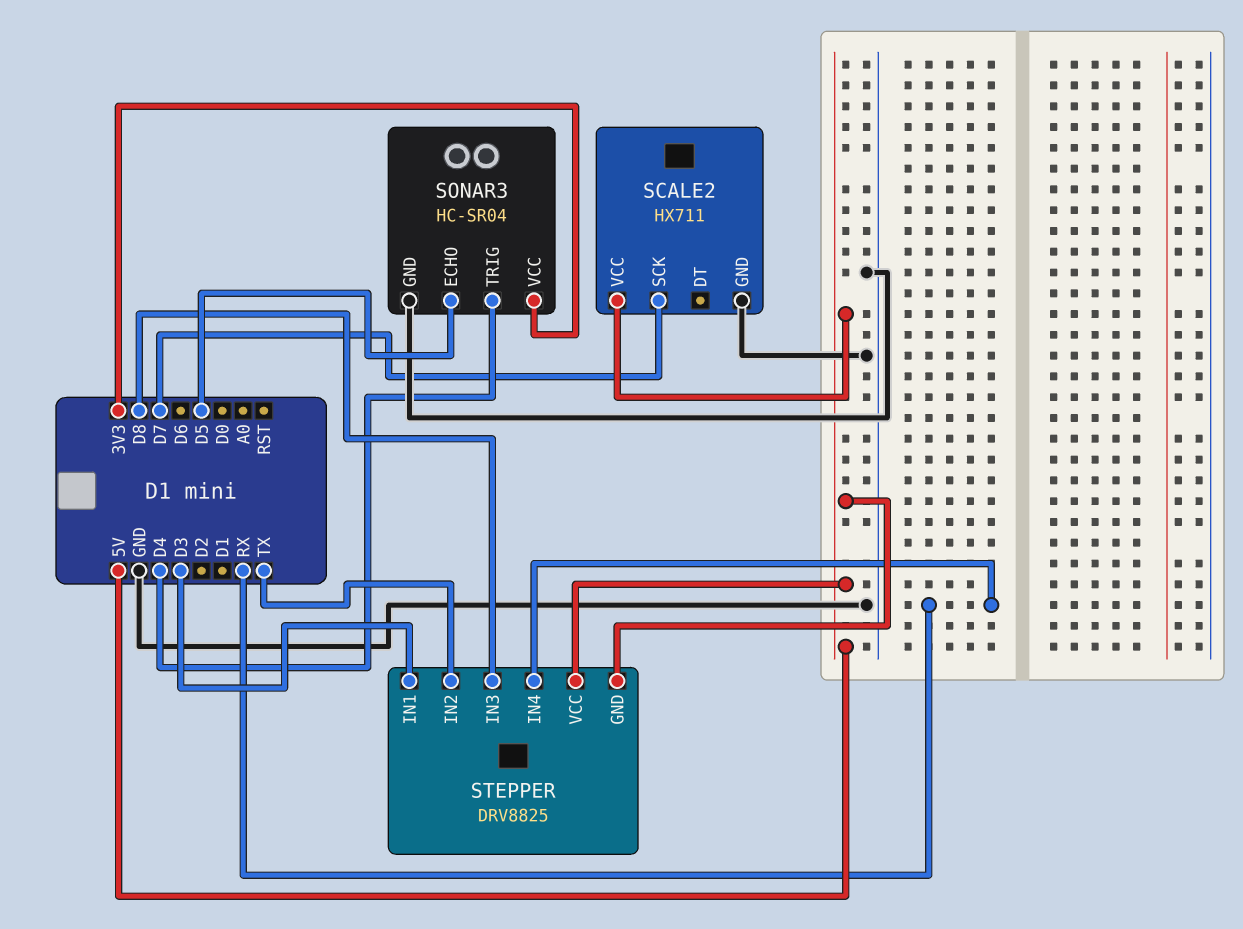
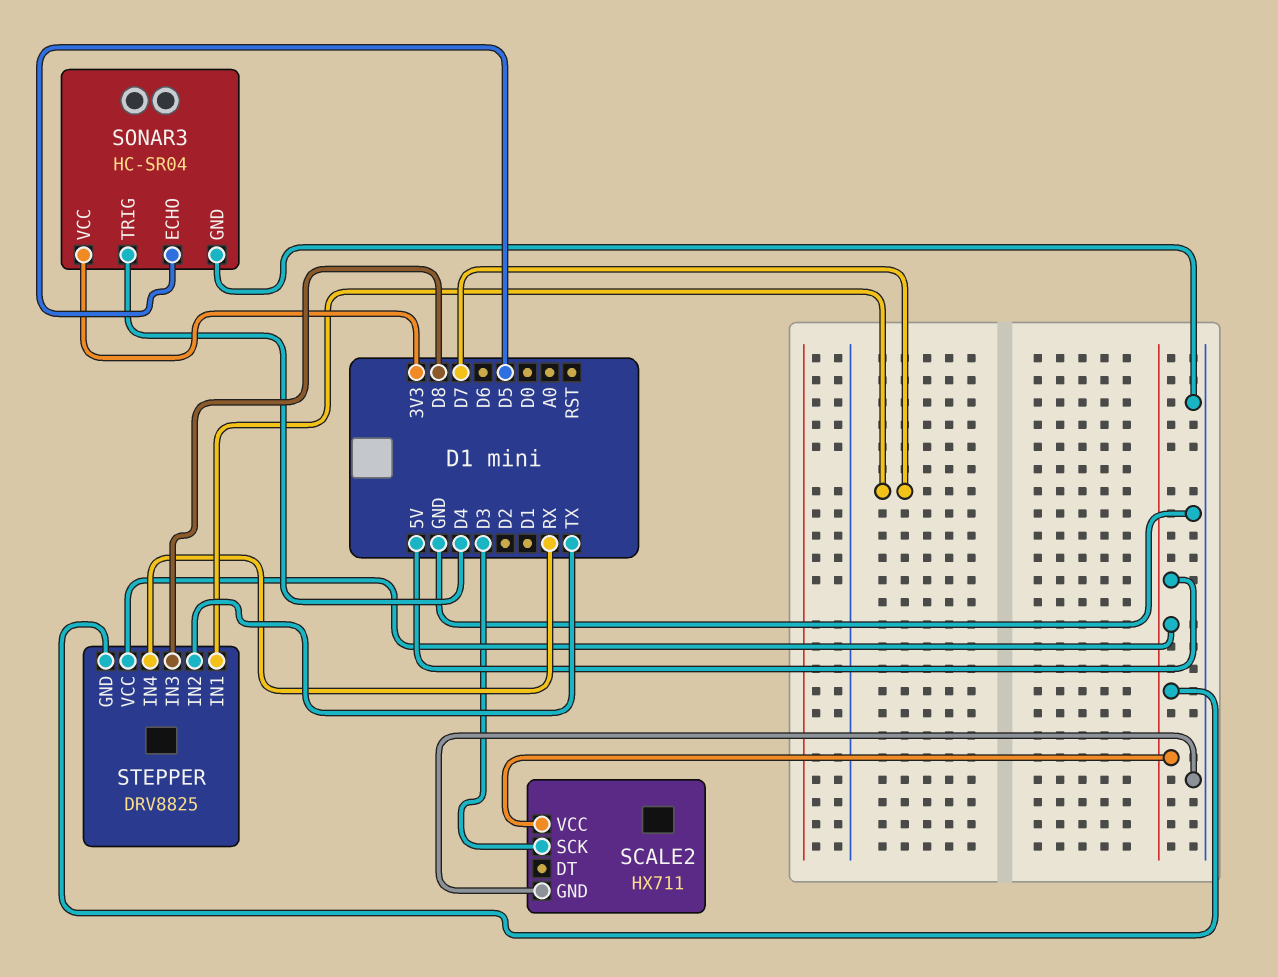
SCALE2 pin SCK: D7 -> D3
STEPPER pin IN1: D3 -> D7

